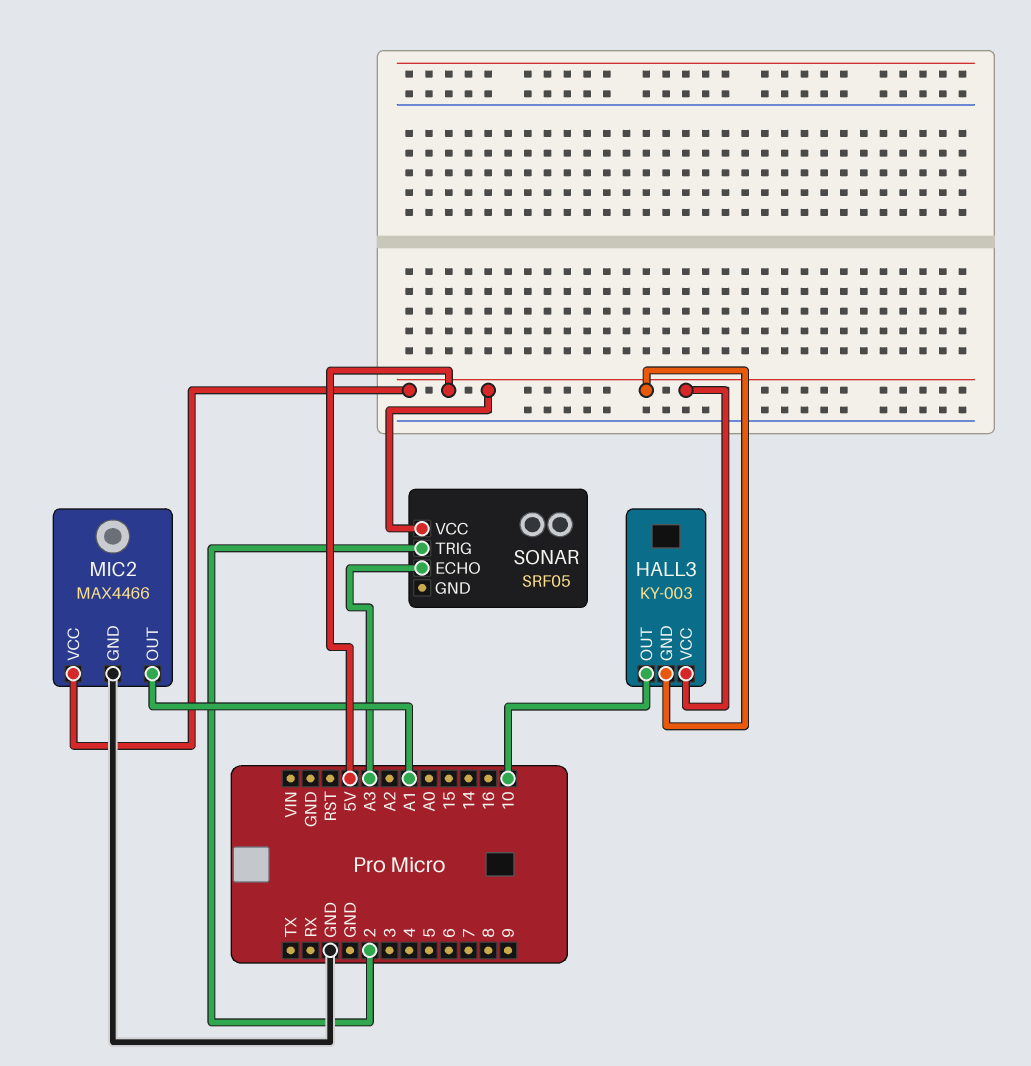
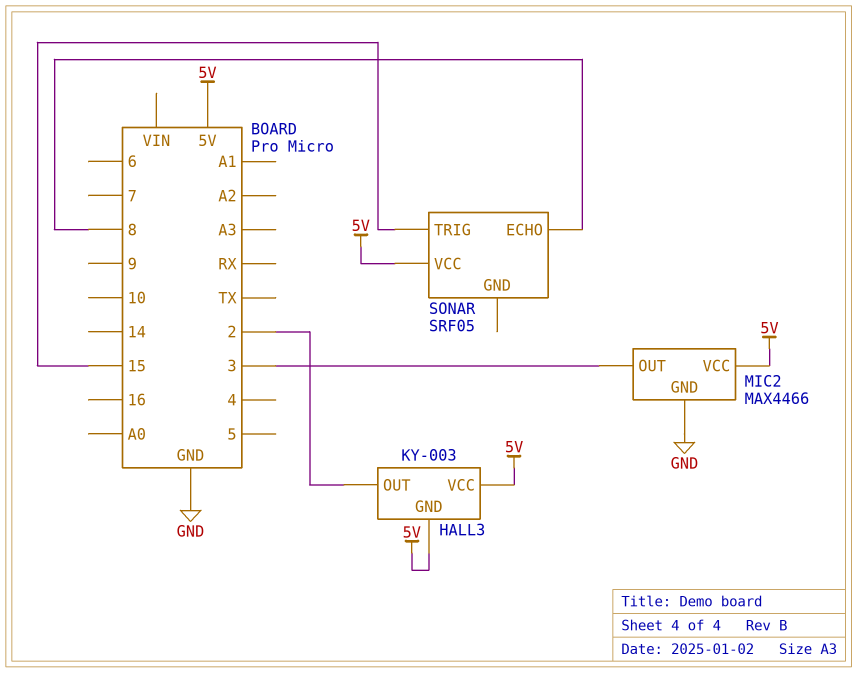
HALL3 pin OUT: 10 -> 2
MIC2 pin OUT: A1 -> 3
SONAR pin ECHO: A3 -> 8
SONAR pin TRIG: 2 -> 15

